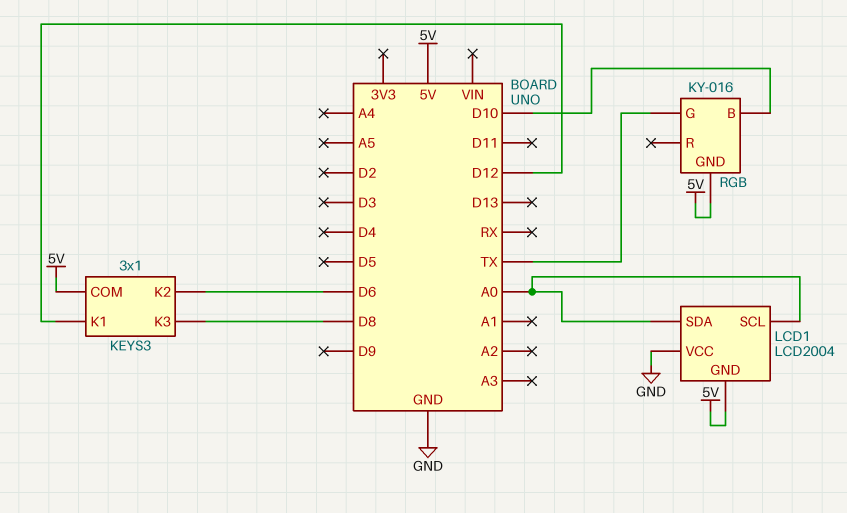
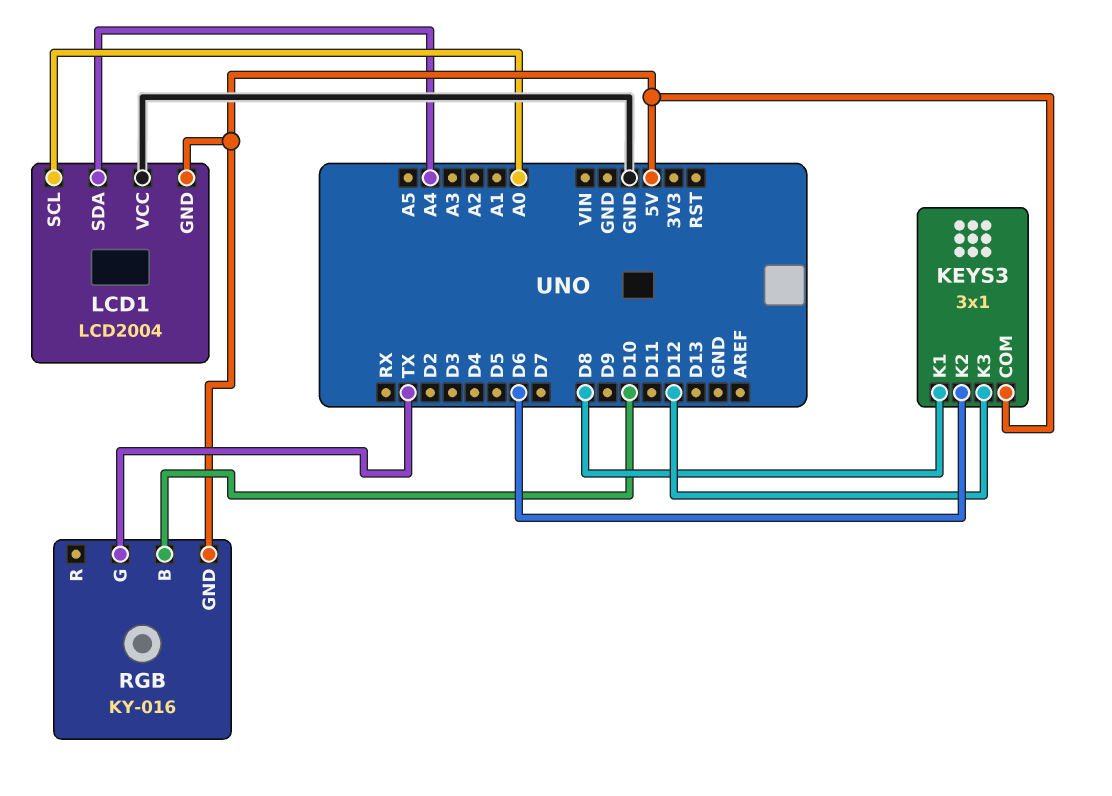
KEYS3 pin K1: D12 -> D8
KEYS3 pin K3: D8 -> D12
LCD1 pin SDA: A0 -> A4

